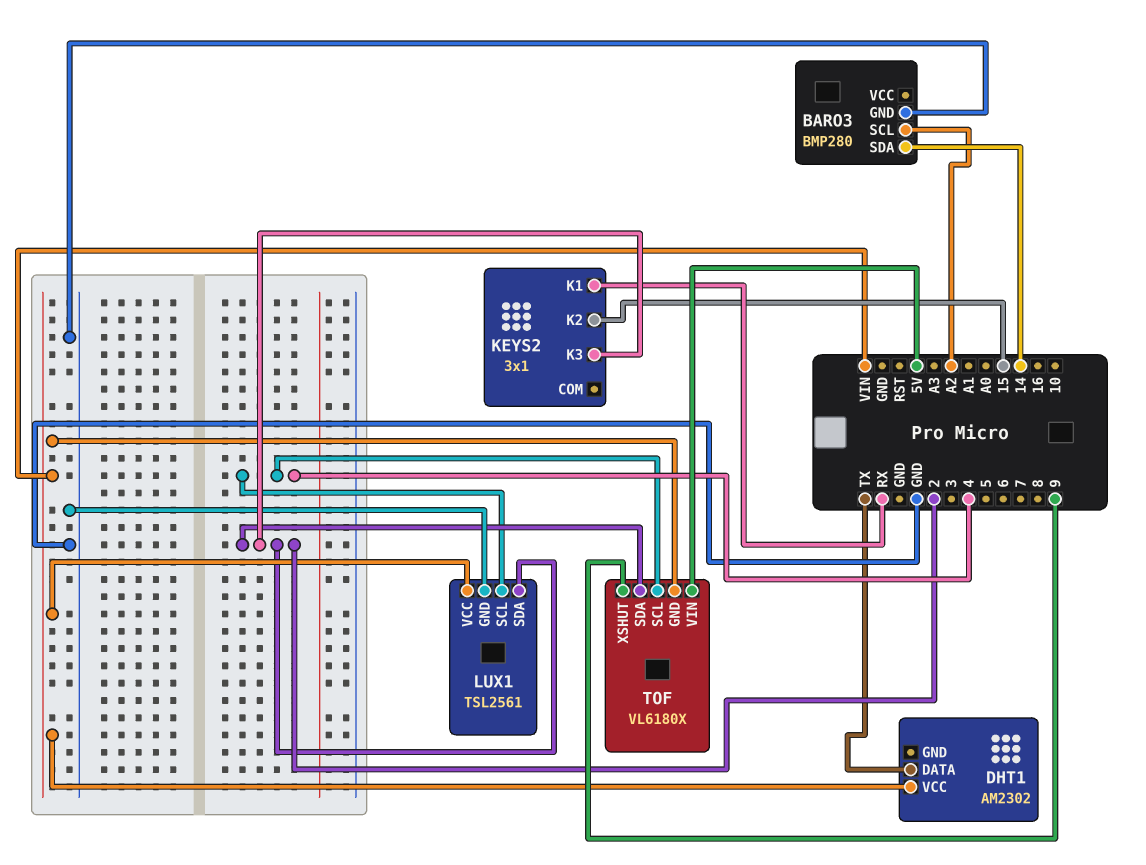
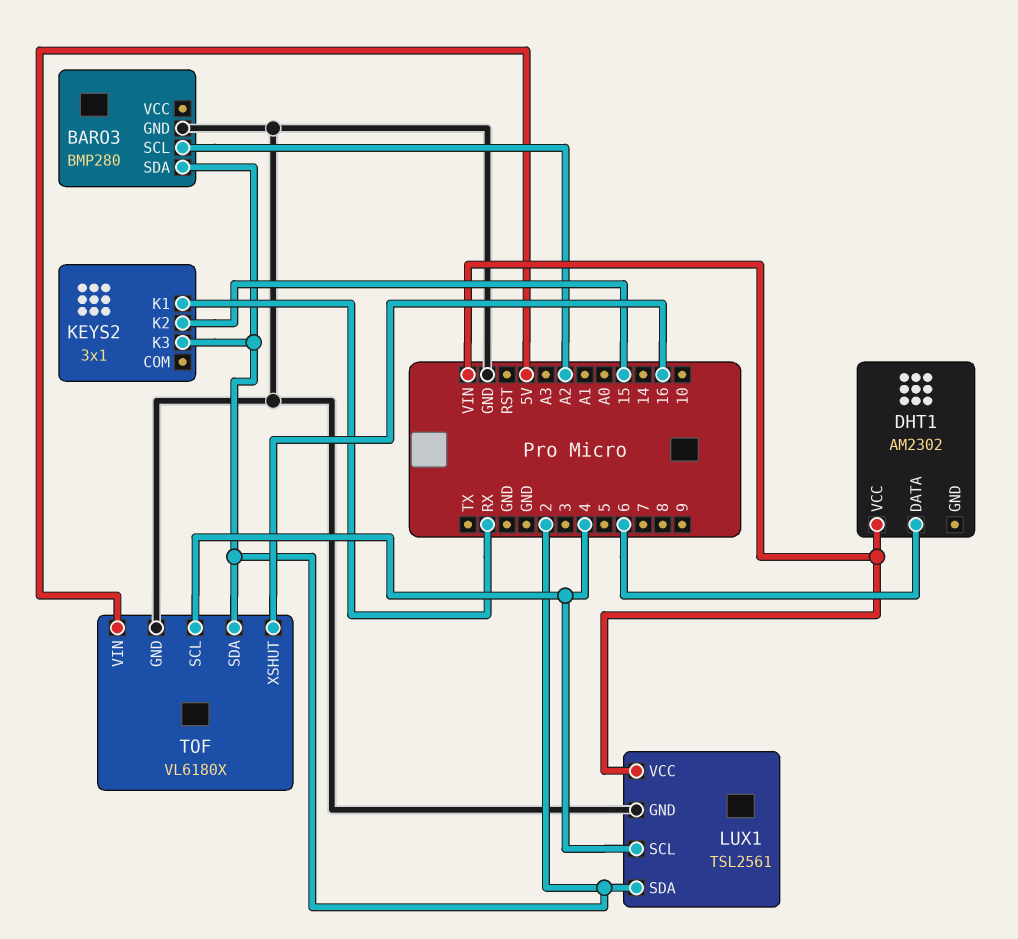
BARO3 pin SDA: 14 -> 2
DHT1 pin DATA: TX -> 6
TOF pin GND: VIN -> GND
TOF pin XSHUT: 9 -> 16

